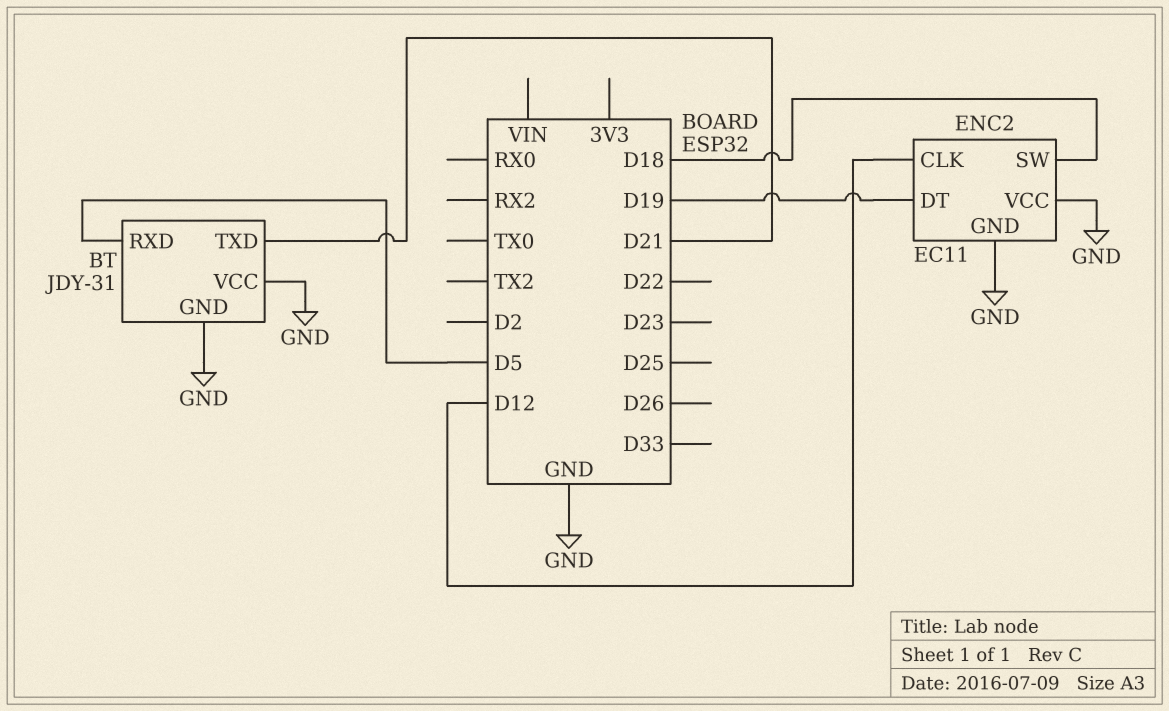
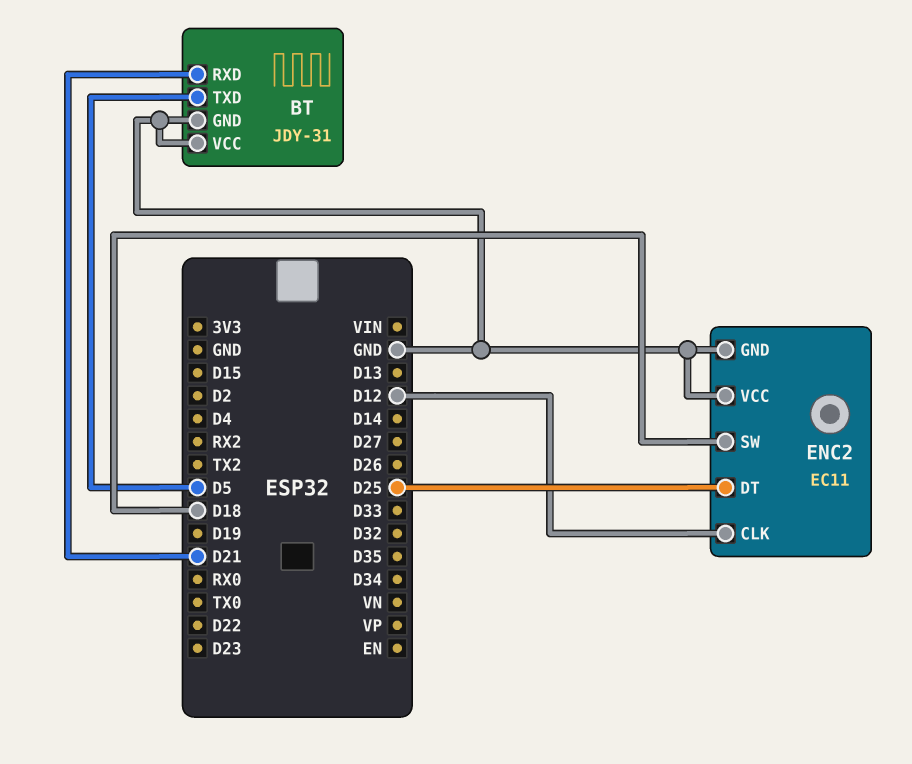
BT pin RXD: D5 -> D21
BT pin TXD: D21 -> D5
ENC2 pin DT: D19 -> D25

